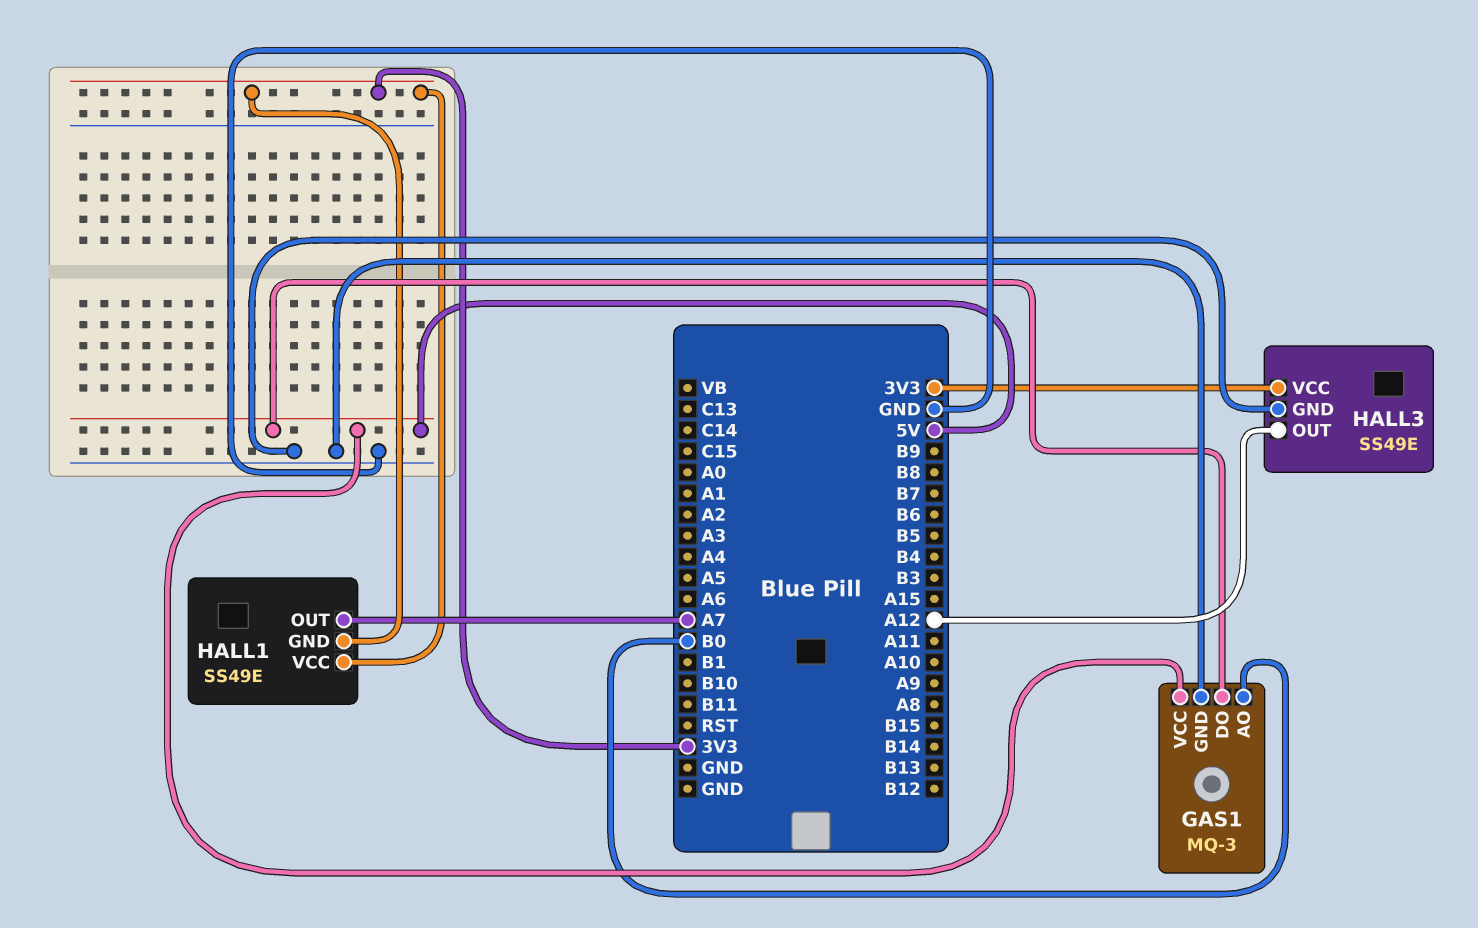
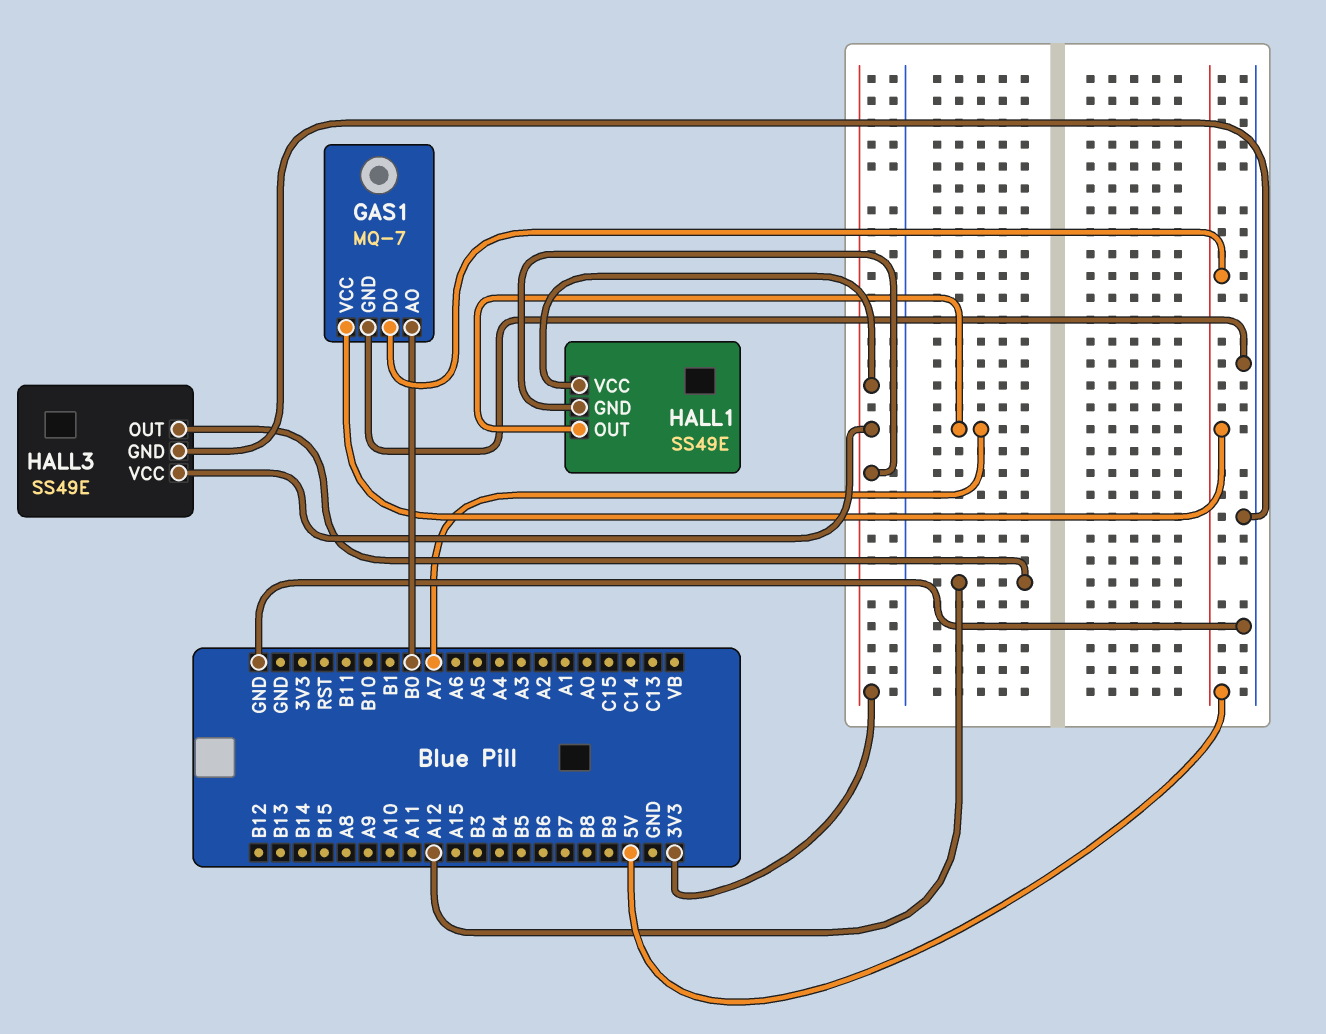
GAS1: MQ-3 -> MQ-7

